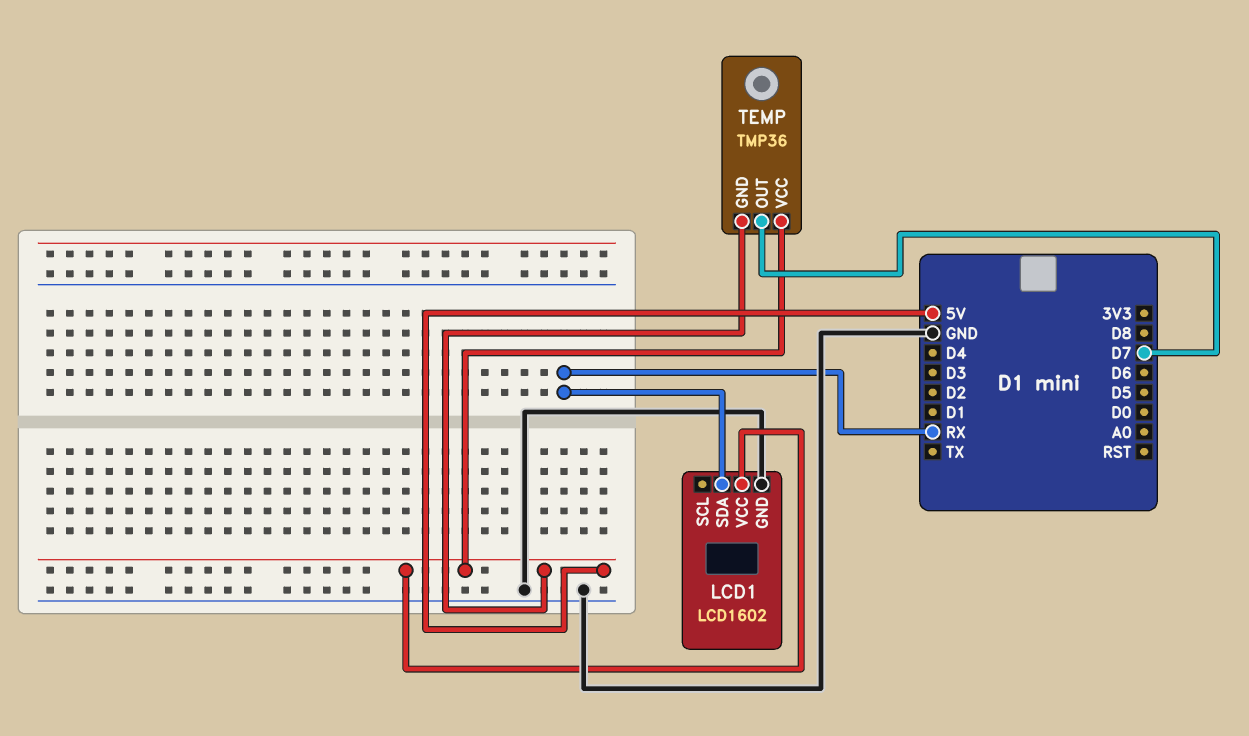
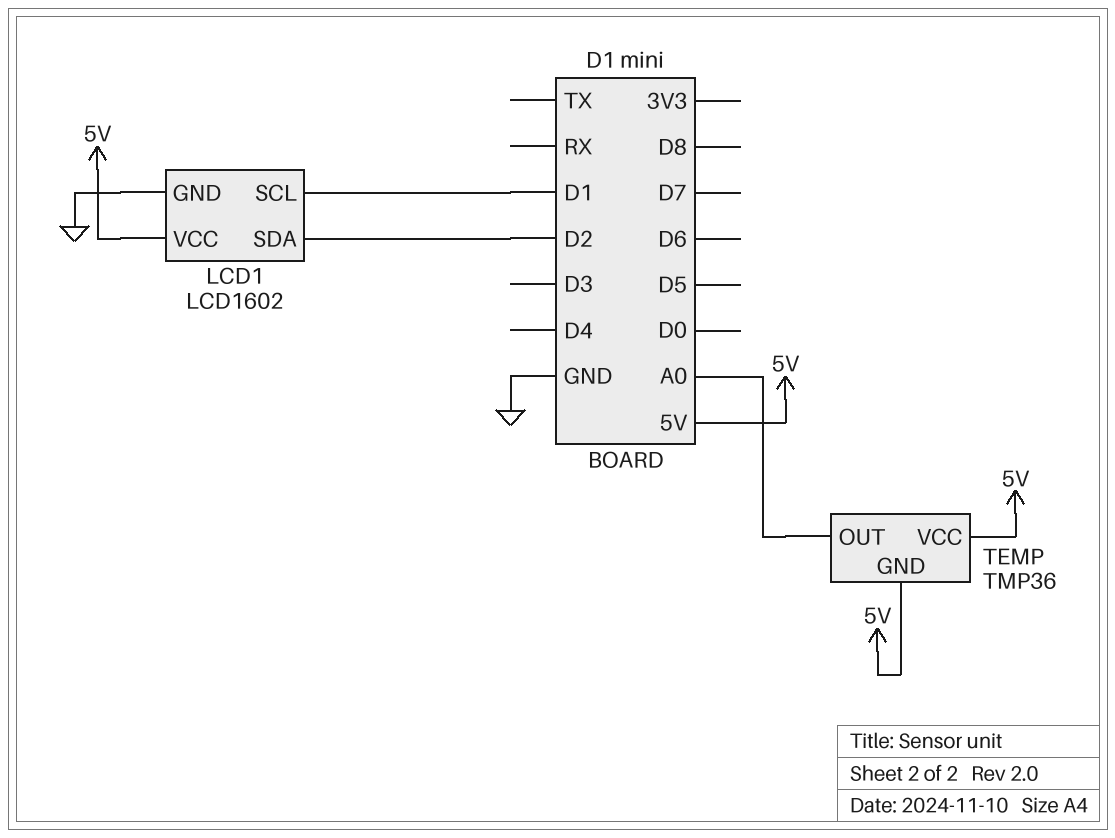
LCD1 pin SCL: none -> D1
LCD1 pin SDA: RX -> D2
TEMP pin OUT: D7 -> A0

